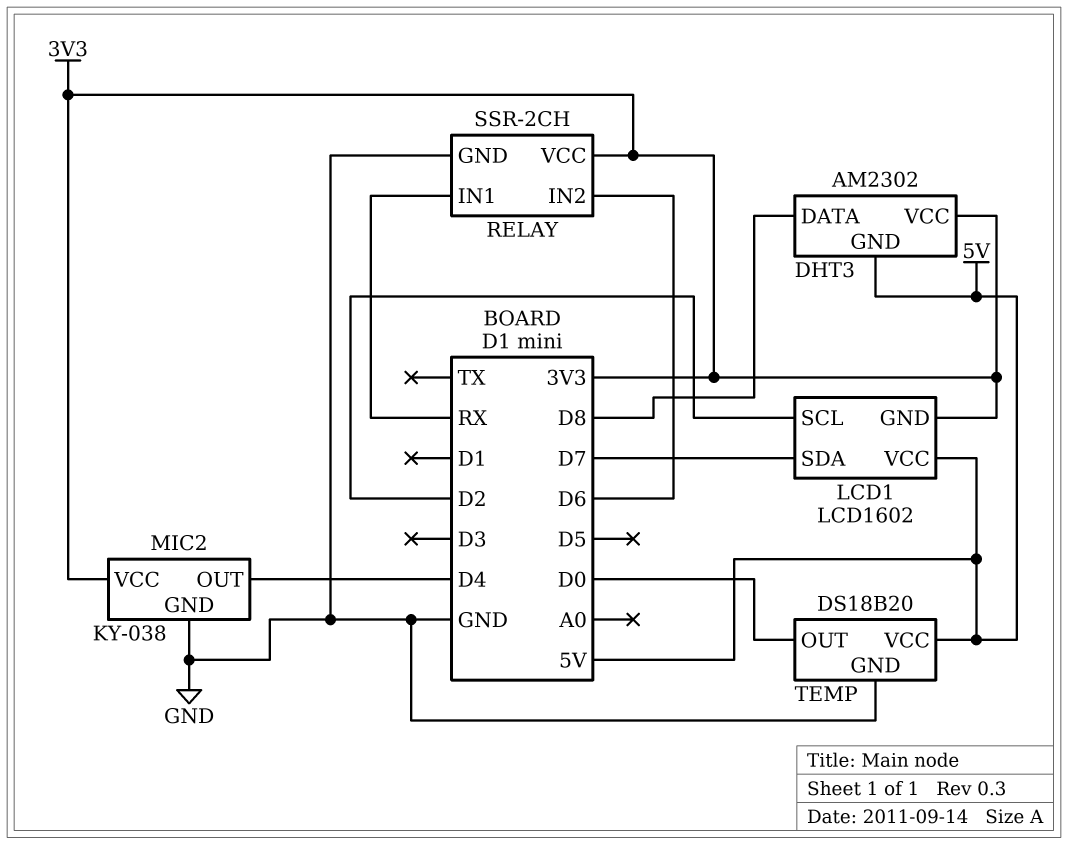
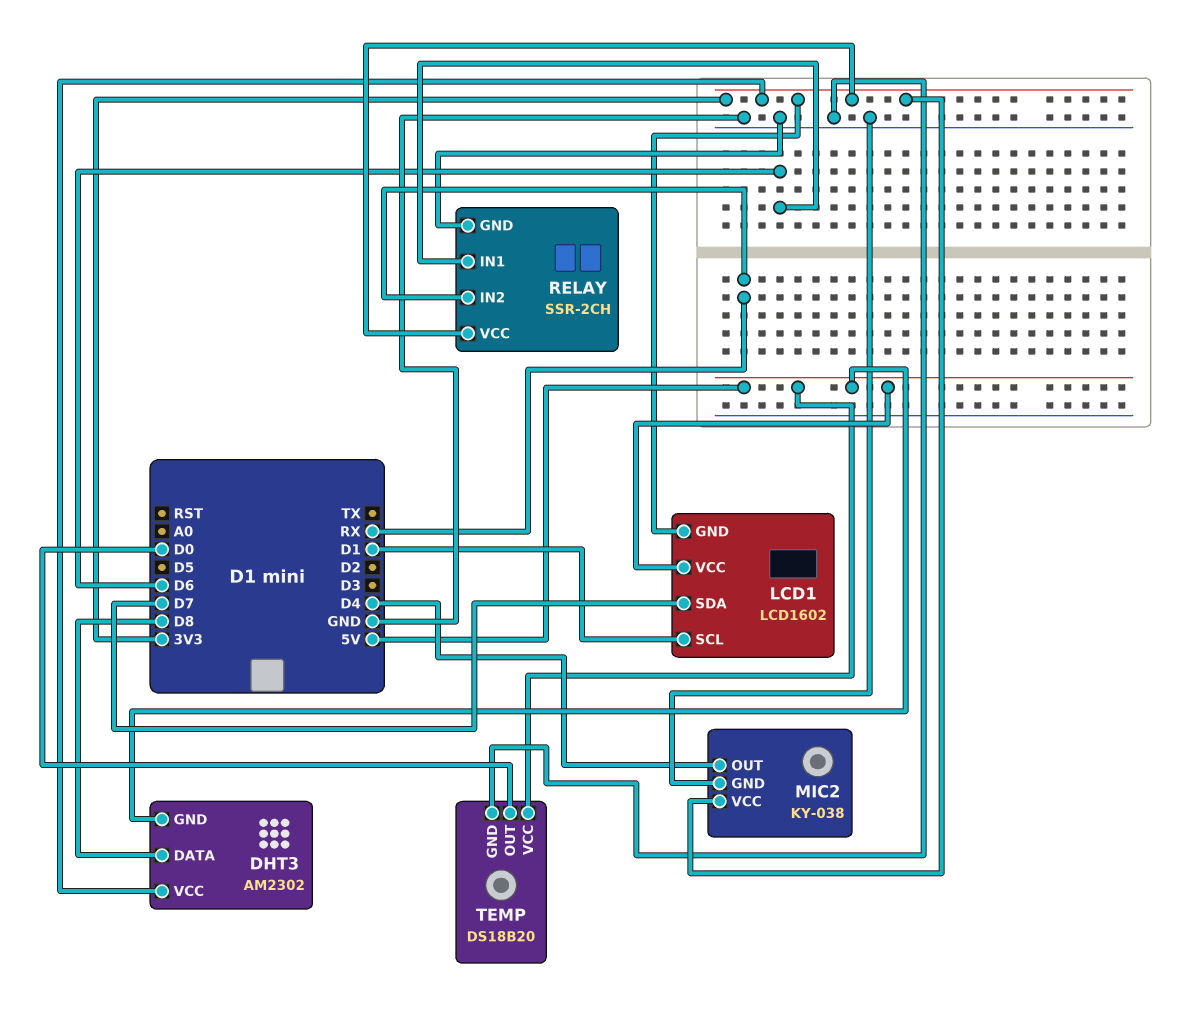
LCD1 pin SCL: D2 -> D1
RELAY pin IN1: RX -> D6
RELAY pin IN2: D6 -> RX

